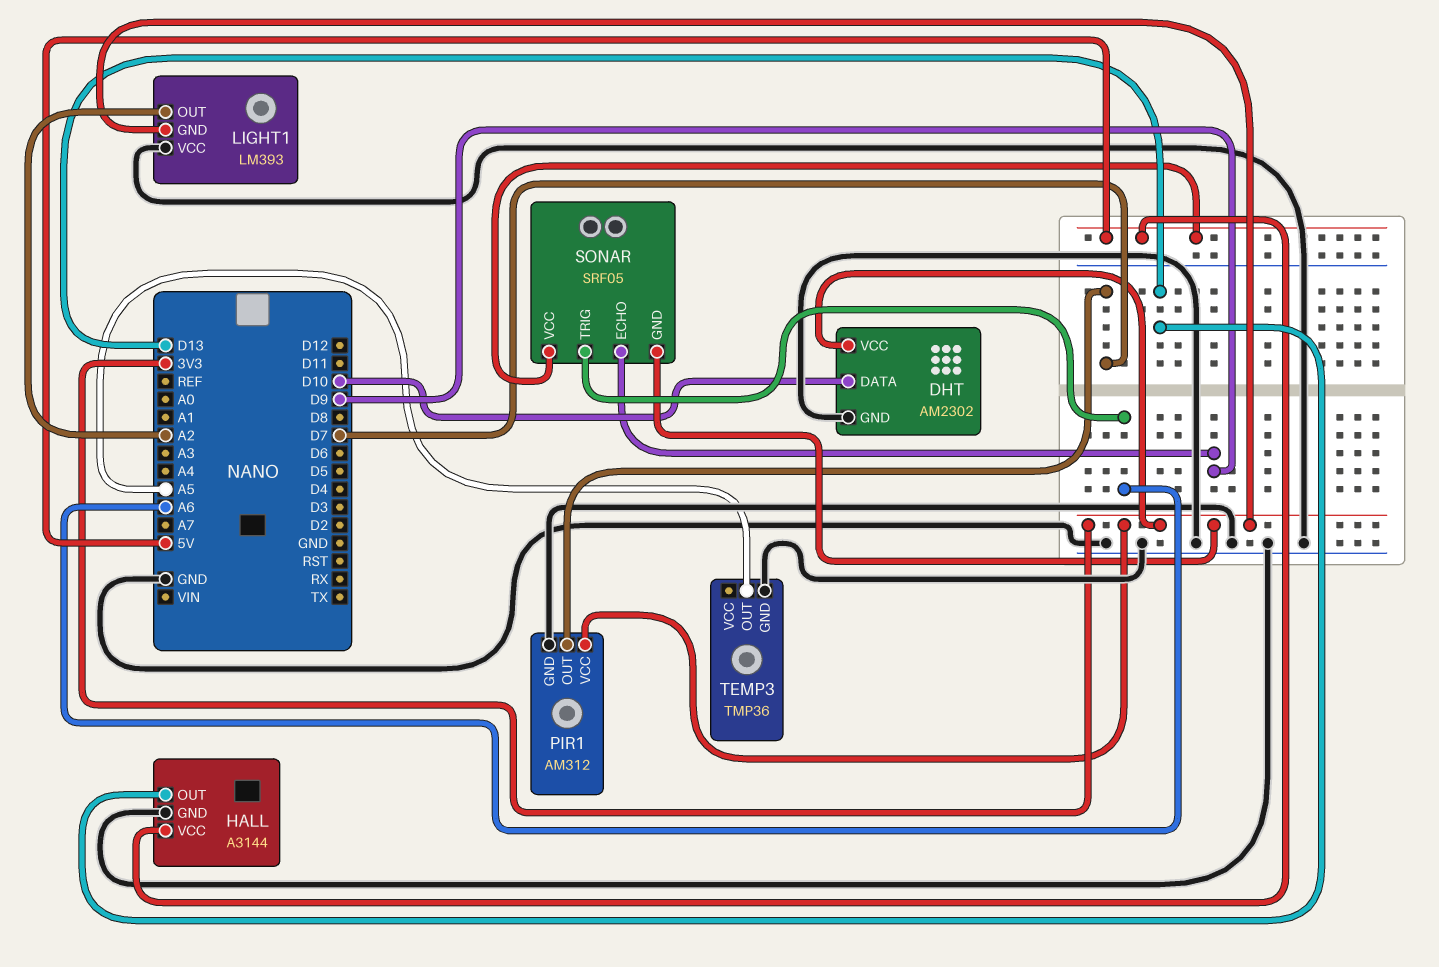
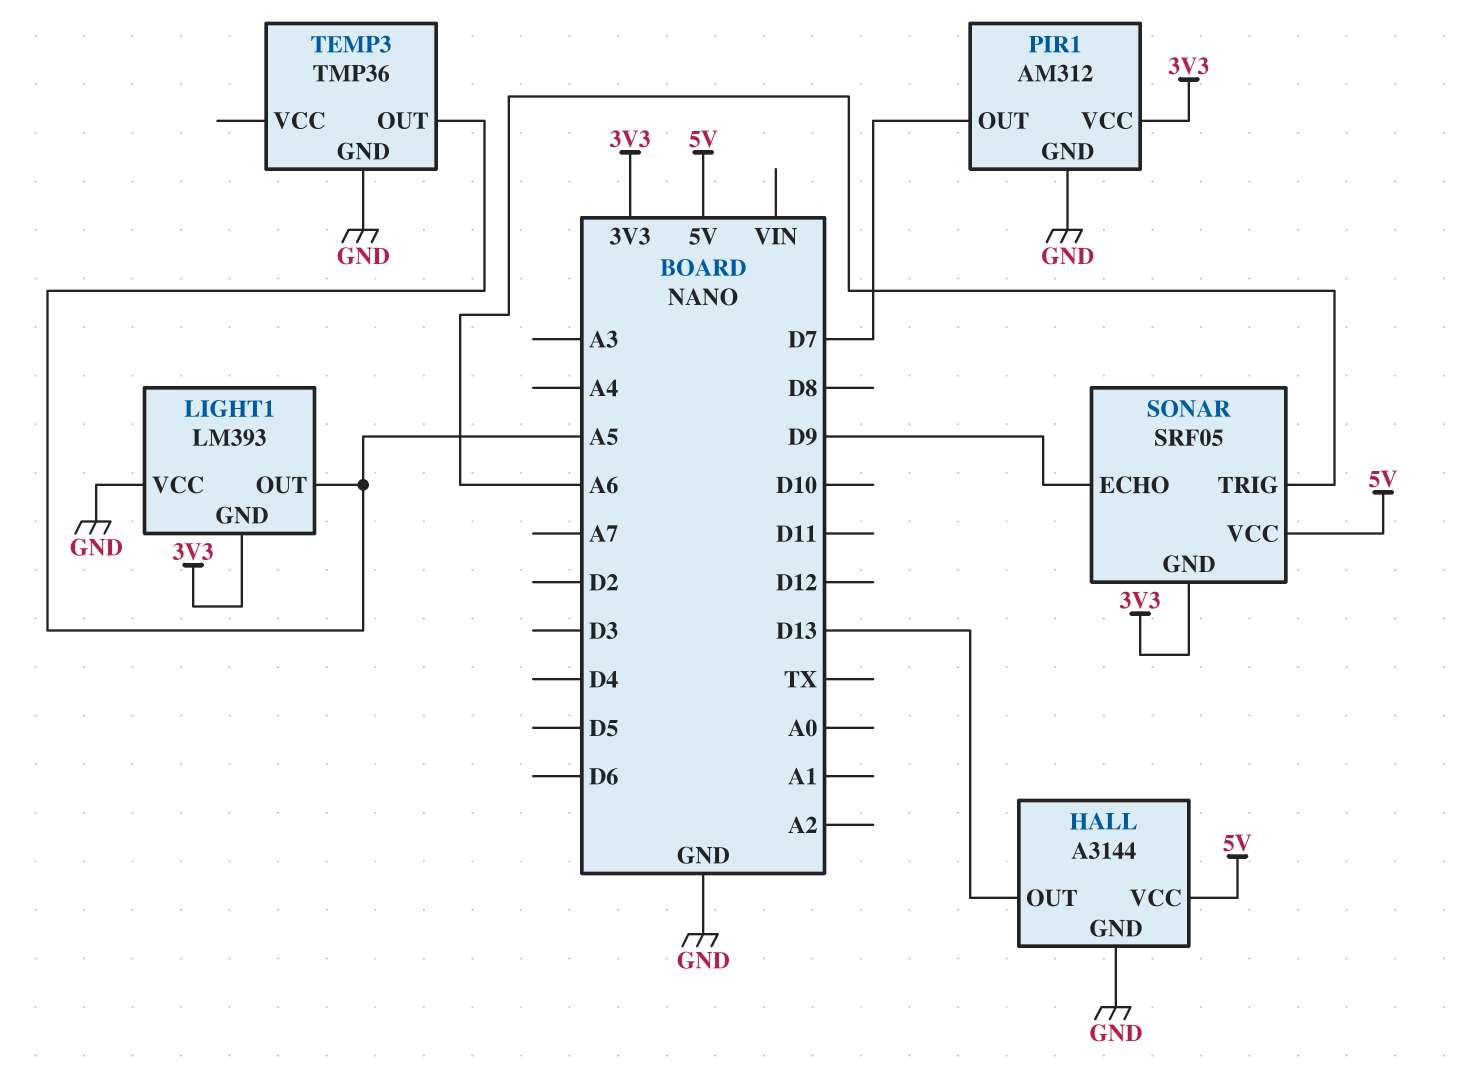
DHT: AM2302 -> none
DHT pin DATA: D10 -> none
DHT pin GND: GND -> none
DHT pin VCC: 3V3 -> none
LIGHT1 pin OUT: A2 -> A5

